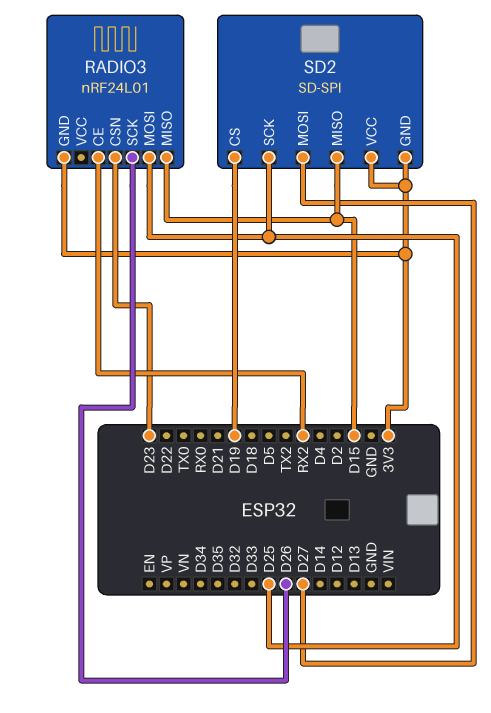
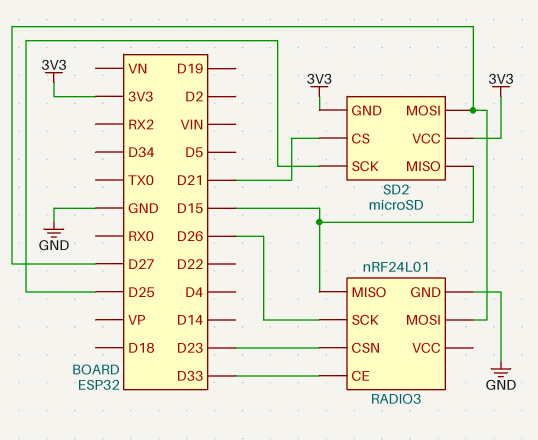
RADIO3 pin CE: RX2 -> D33
RADIO3 pin GND: 3V3 -> GND
RADIO3 pin MOSI: D25 -> D27
SD2: SD-SPI -> microSD
SD2 pin CS: D19 -> D21

